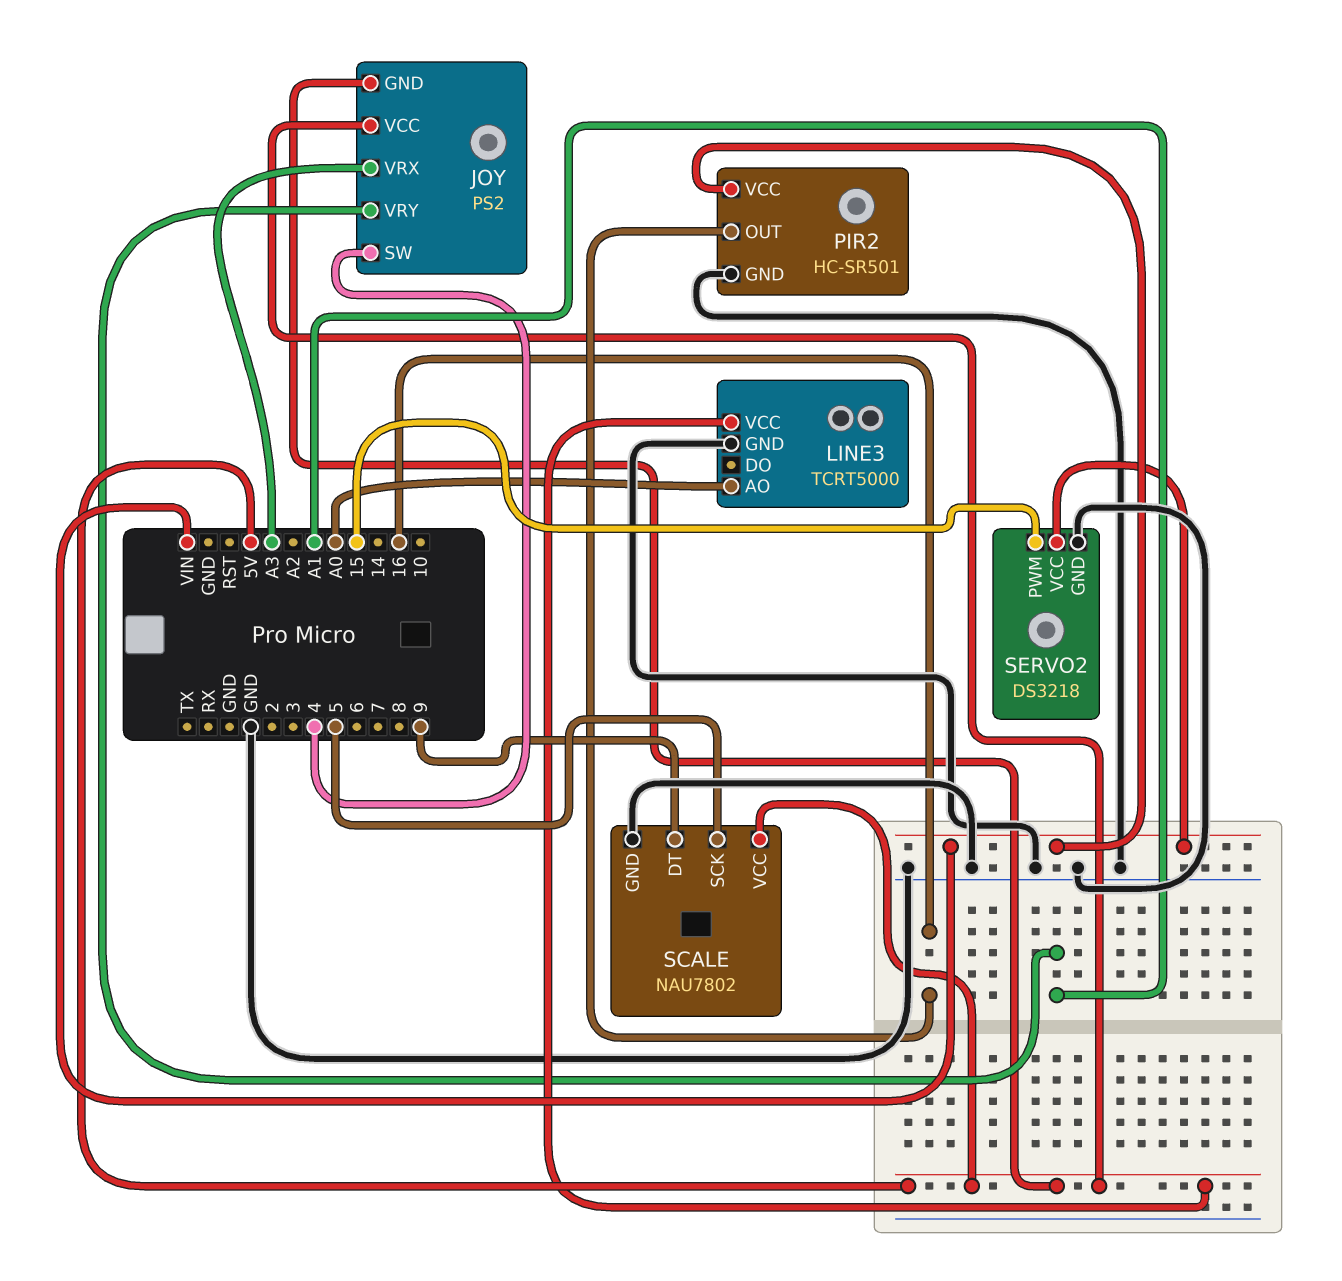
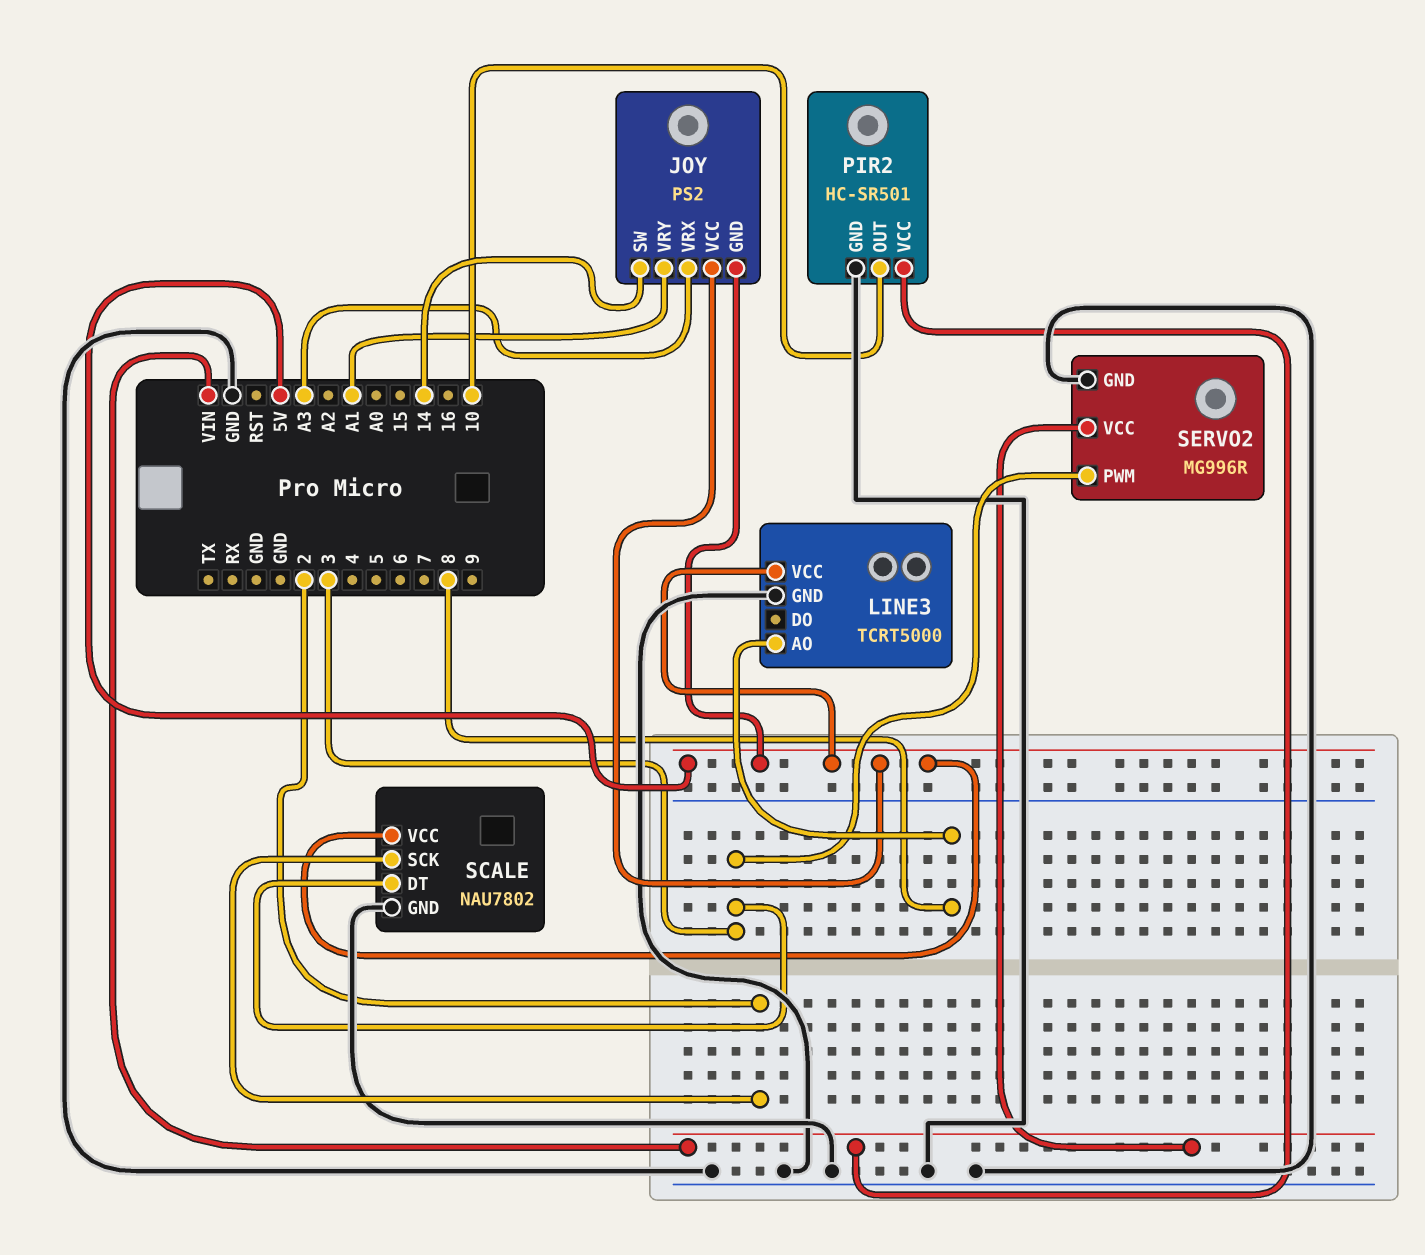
JOY pin SW: 4 -> 14
LINE3 pin AO: A0 -> 8
PIR2 pin OUT: 16 -> 10
SCALE pin DT: 9 -> 3
SCALE pin SCK: 5 -> 2
SERVO2: DS3218 -> MG996R
SERVO2 pin PWM: 15 -> 3

